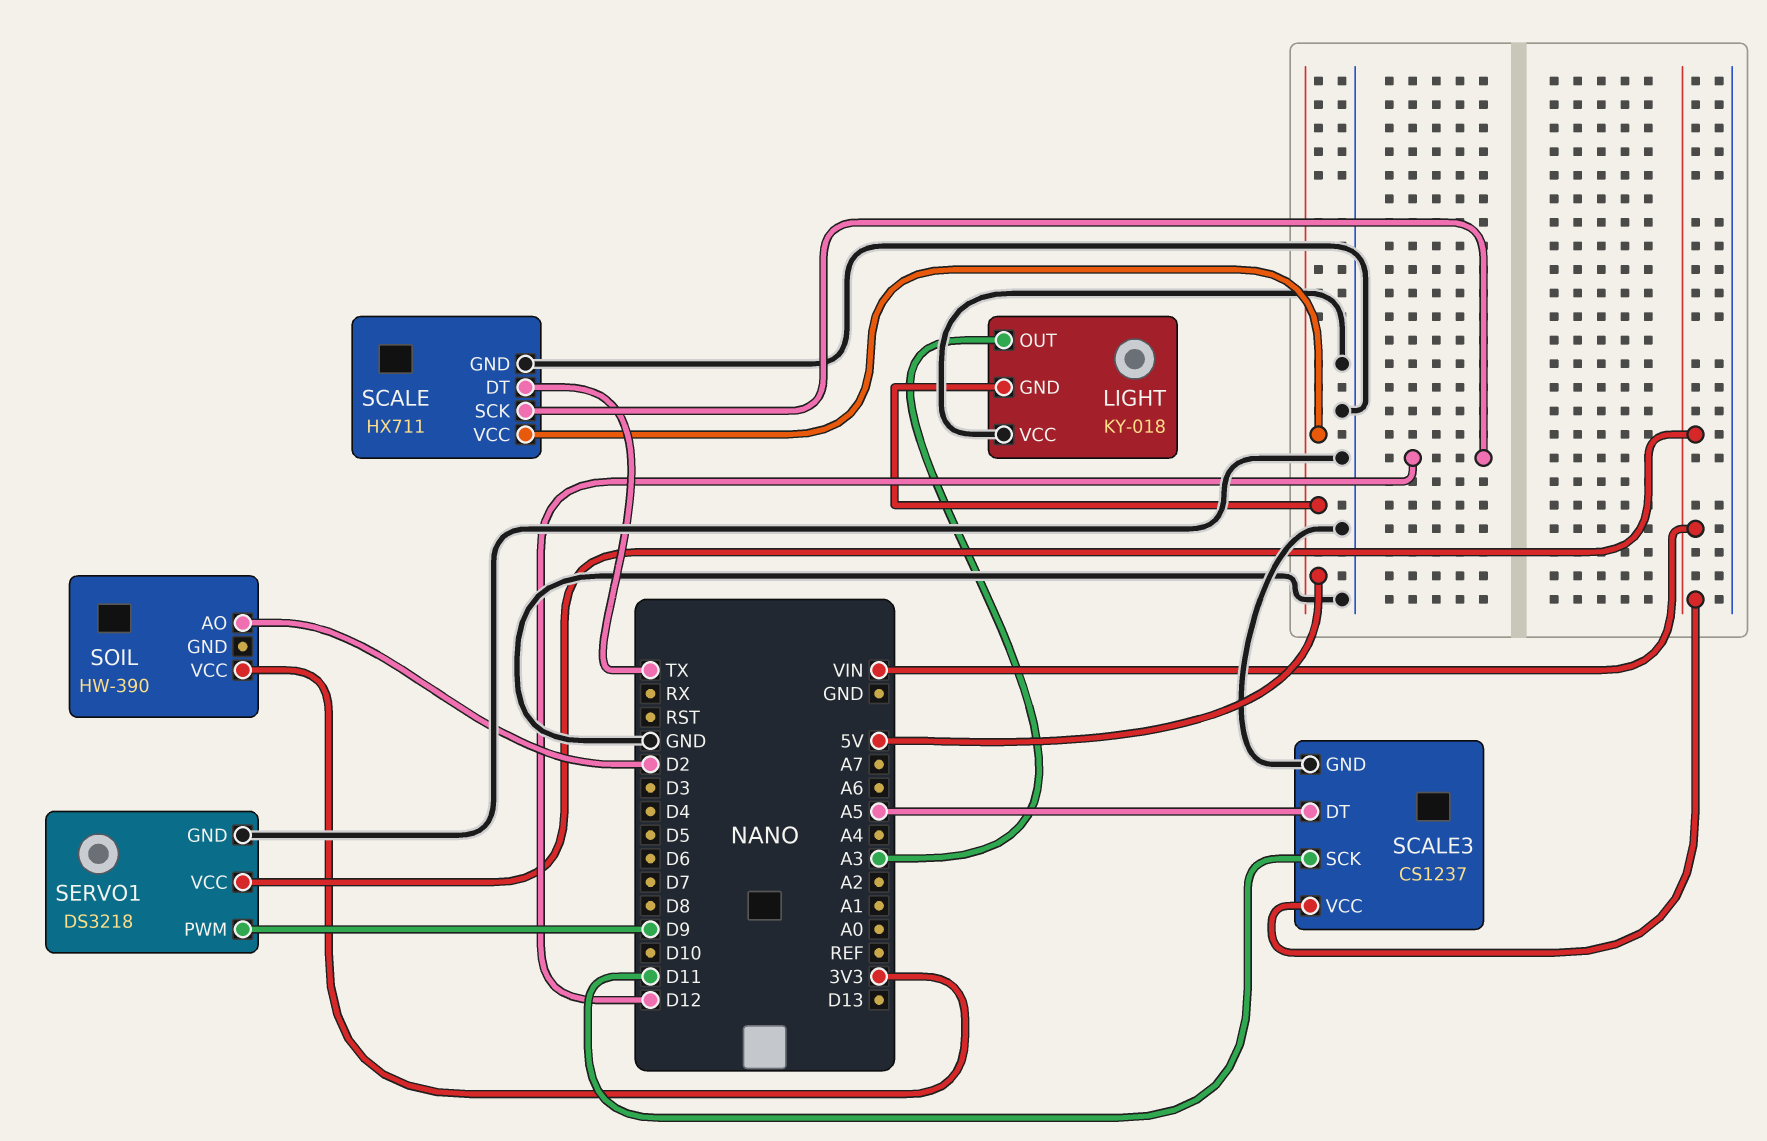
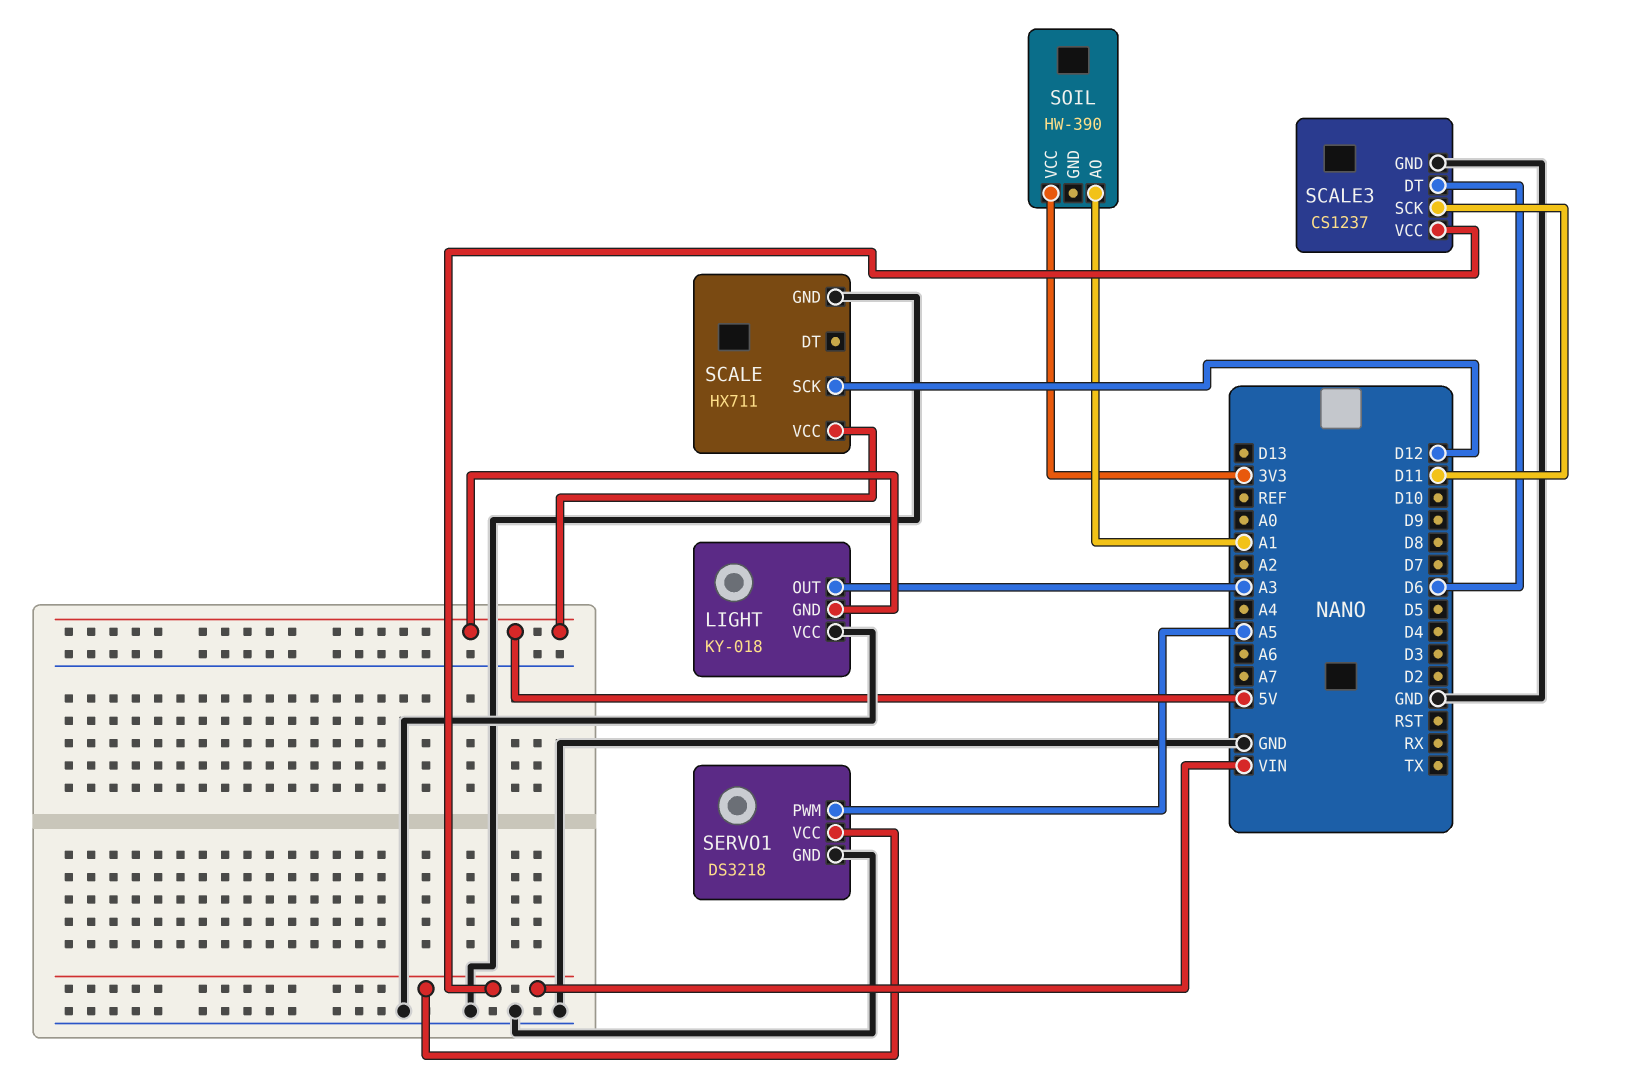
SCALE pin DT: TX -> none
SCALE3 pin DT: A5 -> D6
SERVO1 pin PWM: D9 -> A5
SOIL pin AO: D2 -> A1

